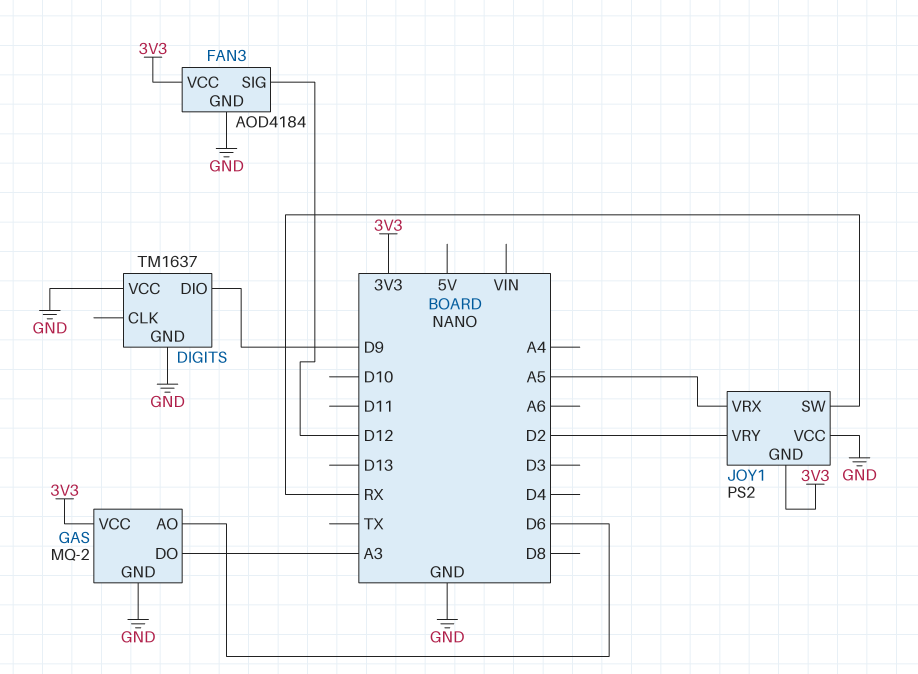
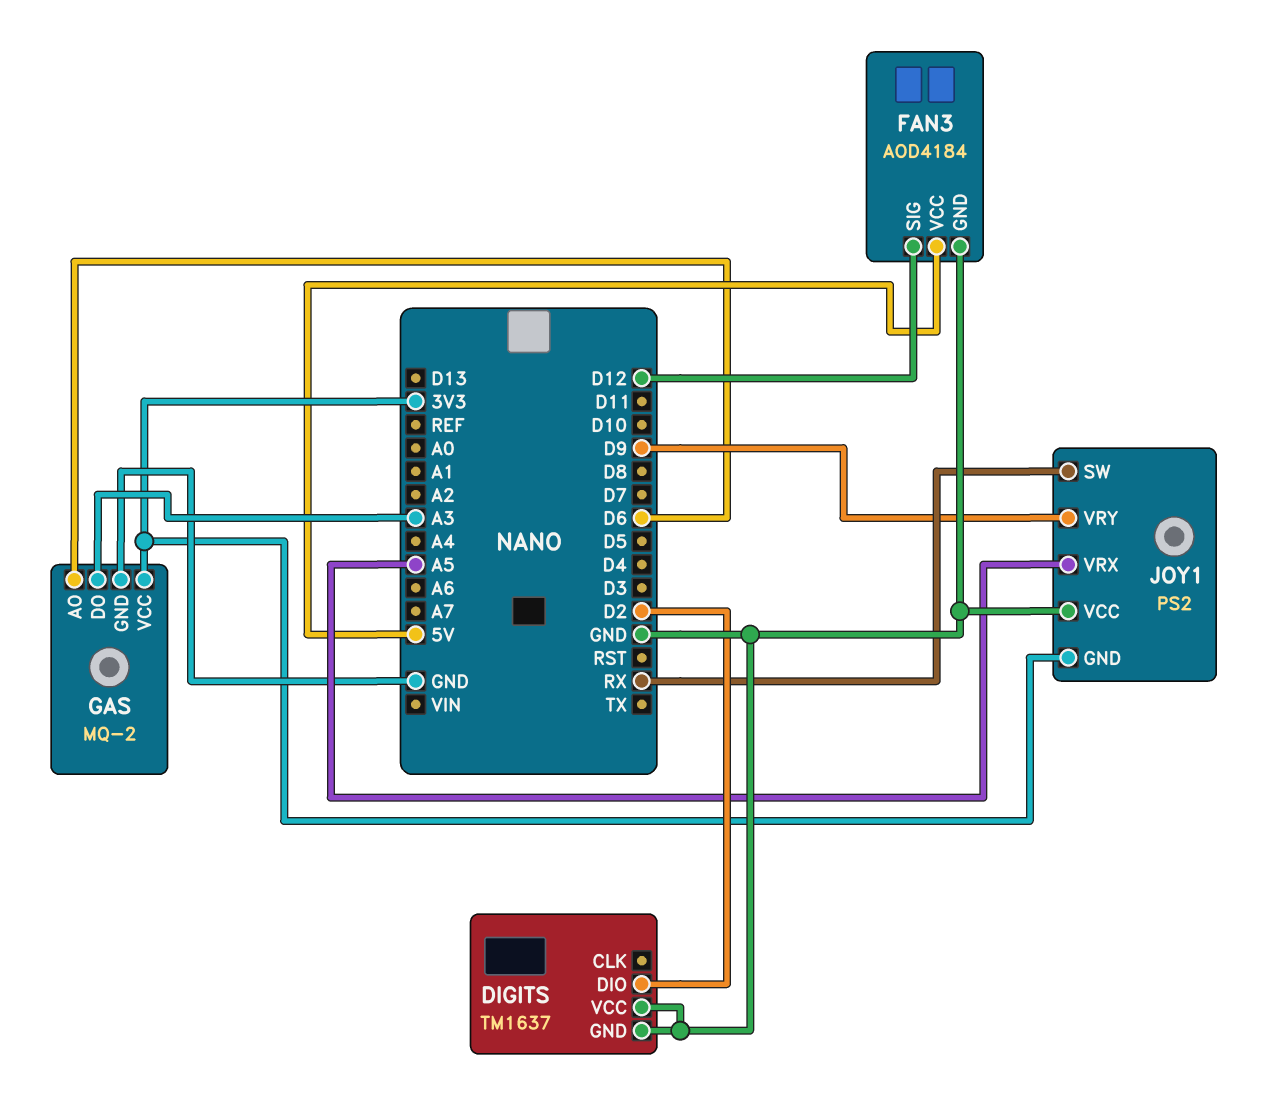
DIGITS pin DIO: D9 -> D2
FAN3 pin VCC: 3V3 -> 5V
JOY1 pin VRY: D2 -> D9

